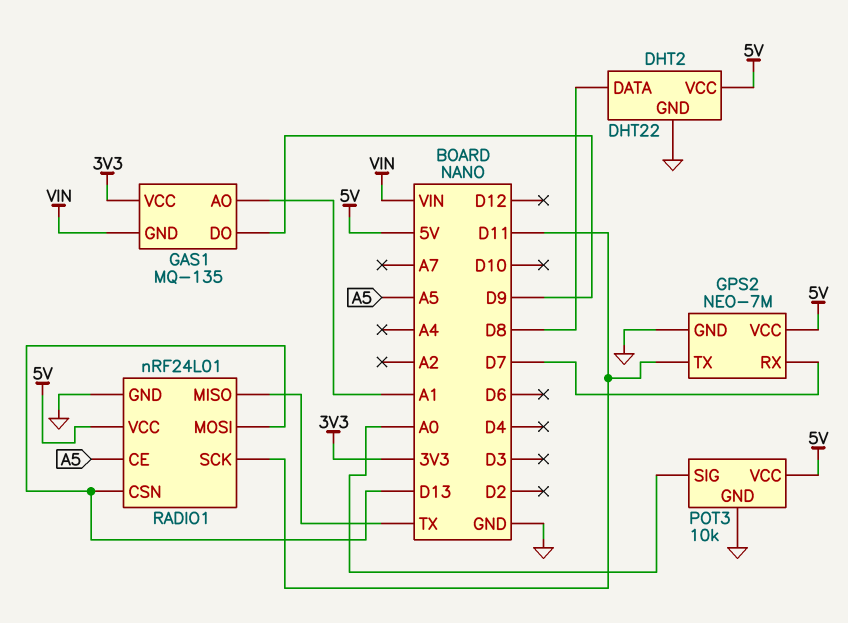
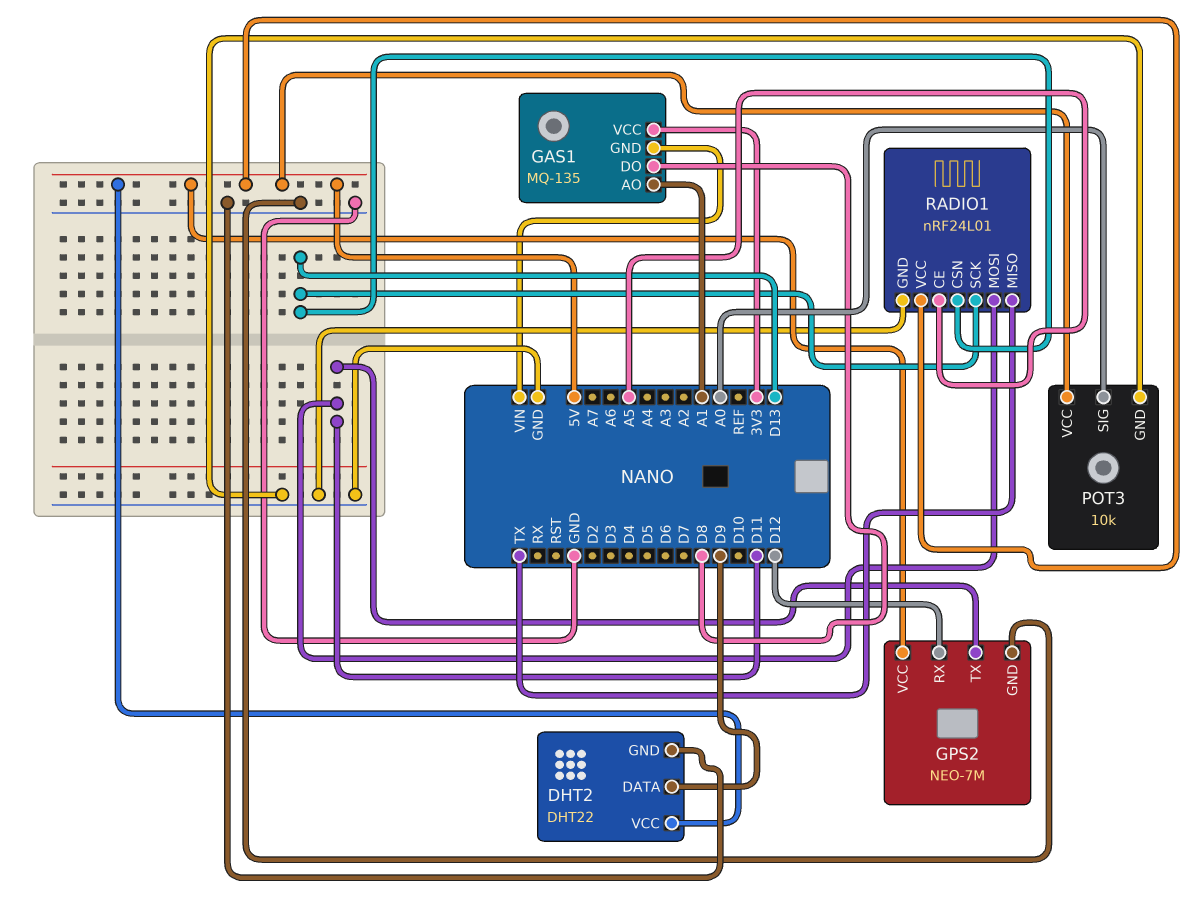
DHT2 pin DATA: D8 -> D9
GAS1 pin DO: D9 -> D8
GPS2 pin RX: D7 -> D12
RADIO1 pin MOSI: D13 -> D11
RADIO1 pin SCK: D11 -> D13

